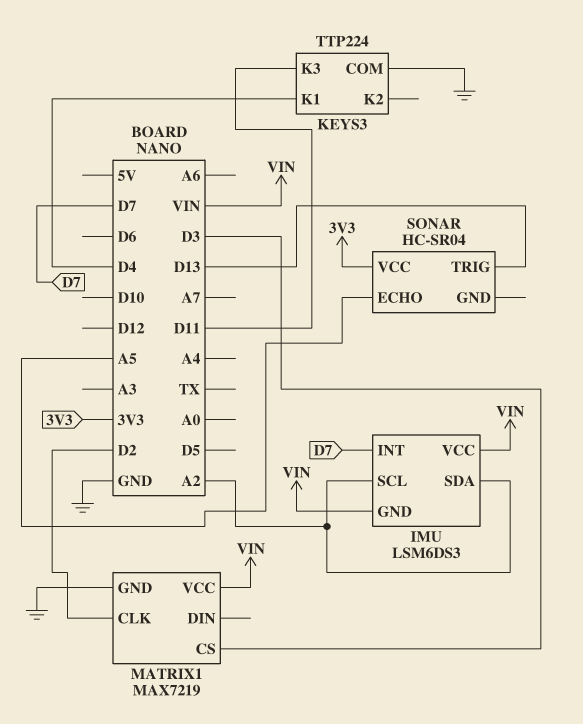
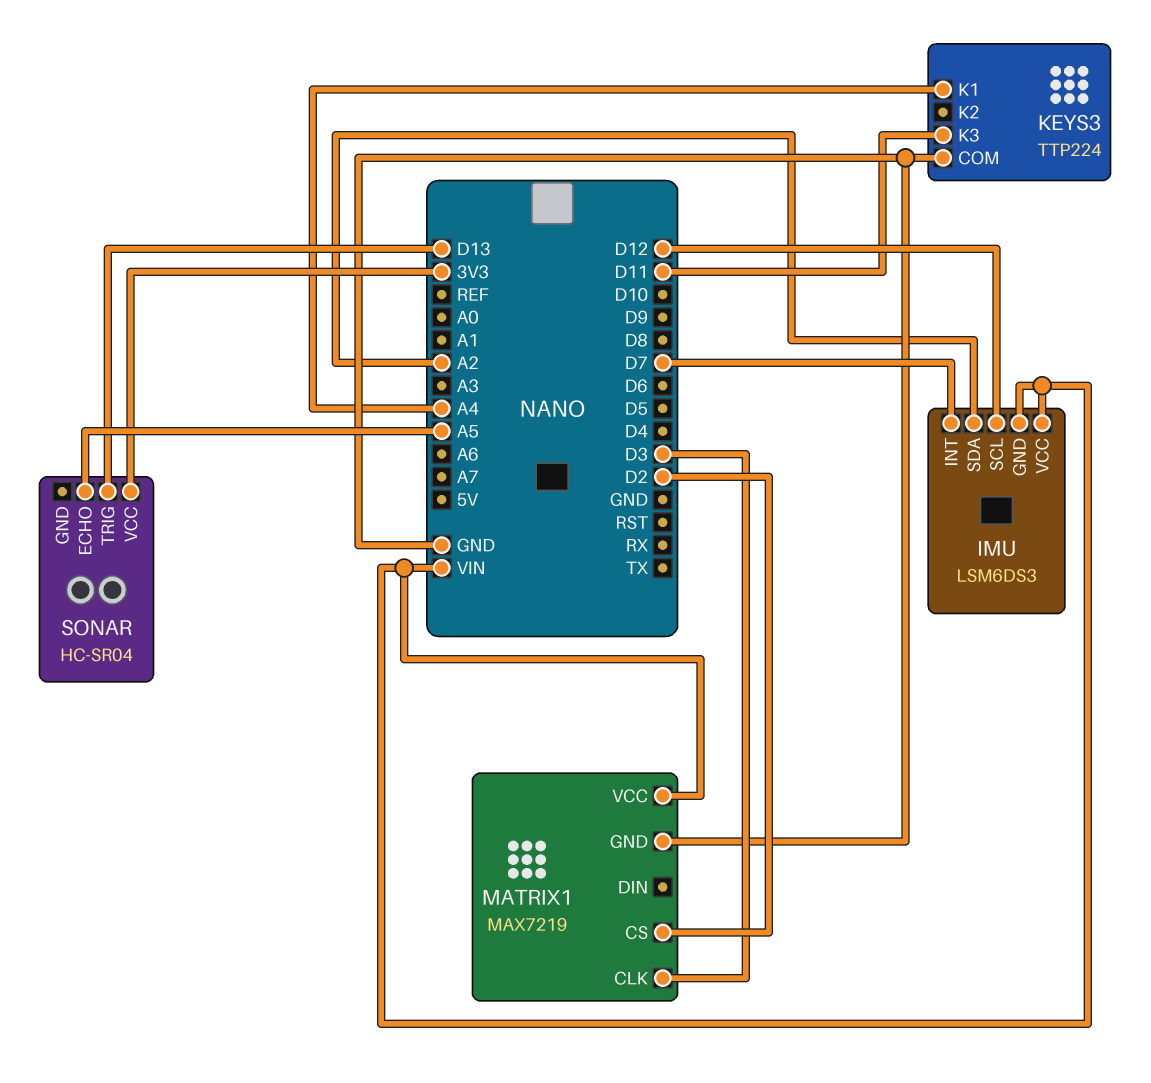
IMU pin SCL: A2 -> D12
KEYS3 pin K1: D4 -> A4
MATRIX1 pin CLK: D2 -> D3
MATRIX1 pin CS: D3 -> D2

